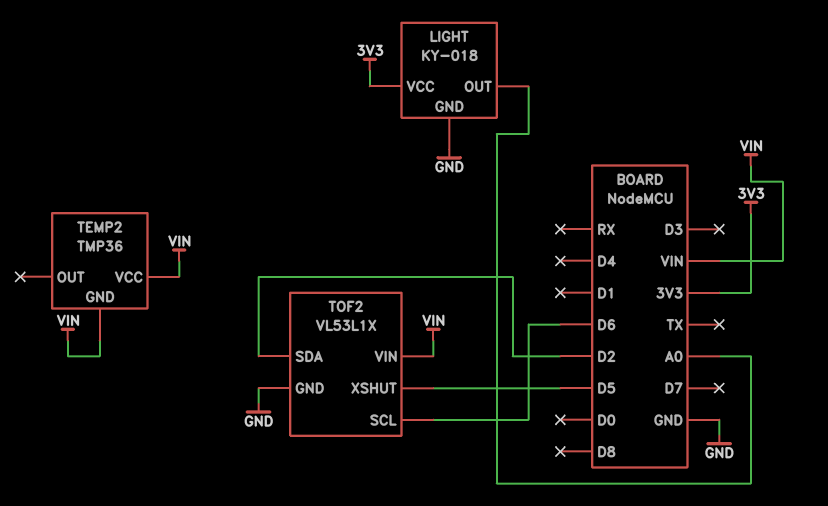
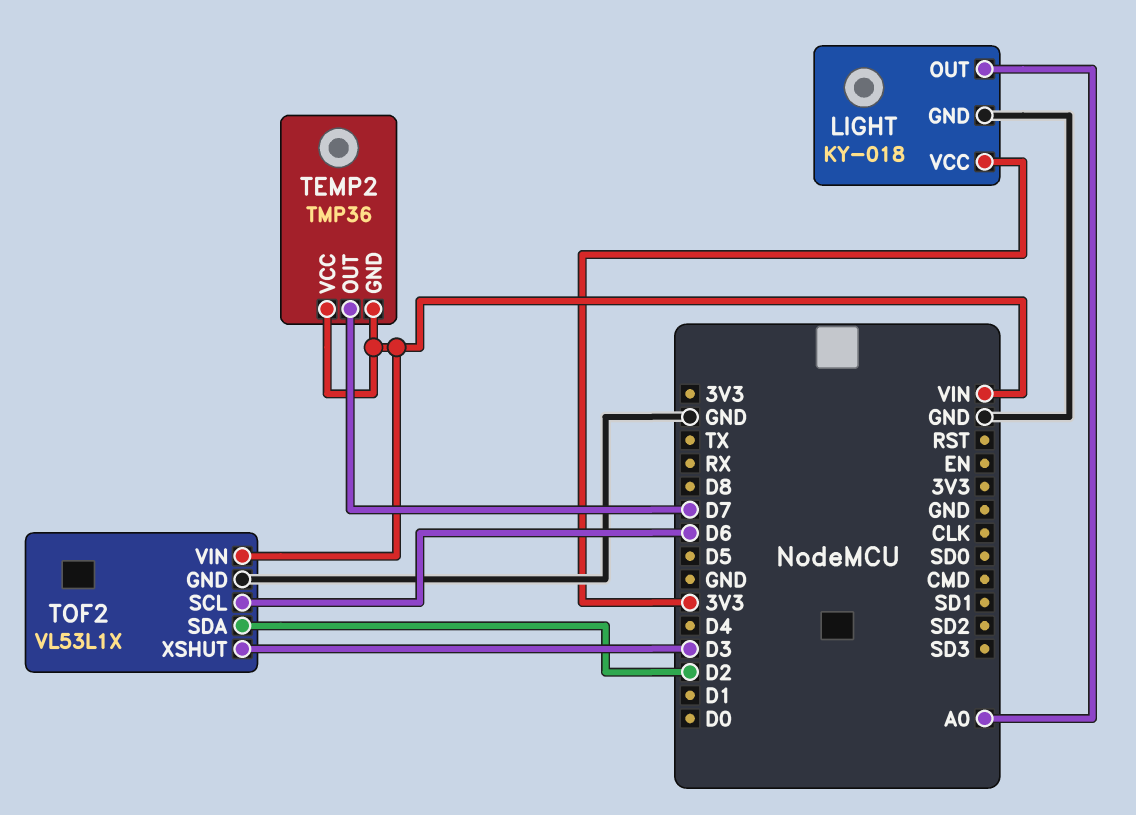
TEMP2 pin OUT: none -> D7
TOF2 pin XSHUT: D5 -> D3

